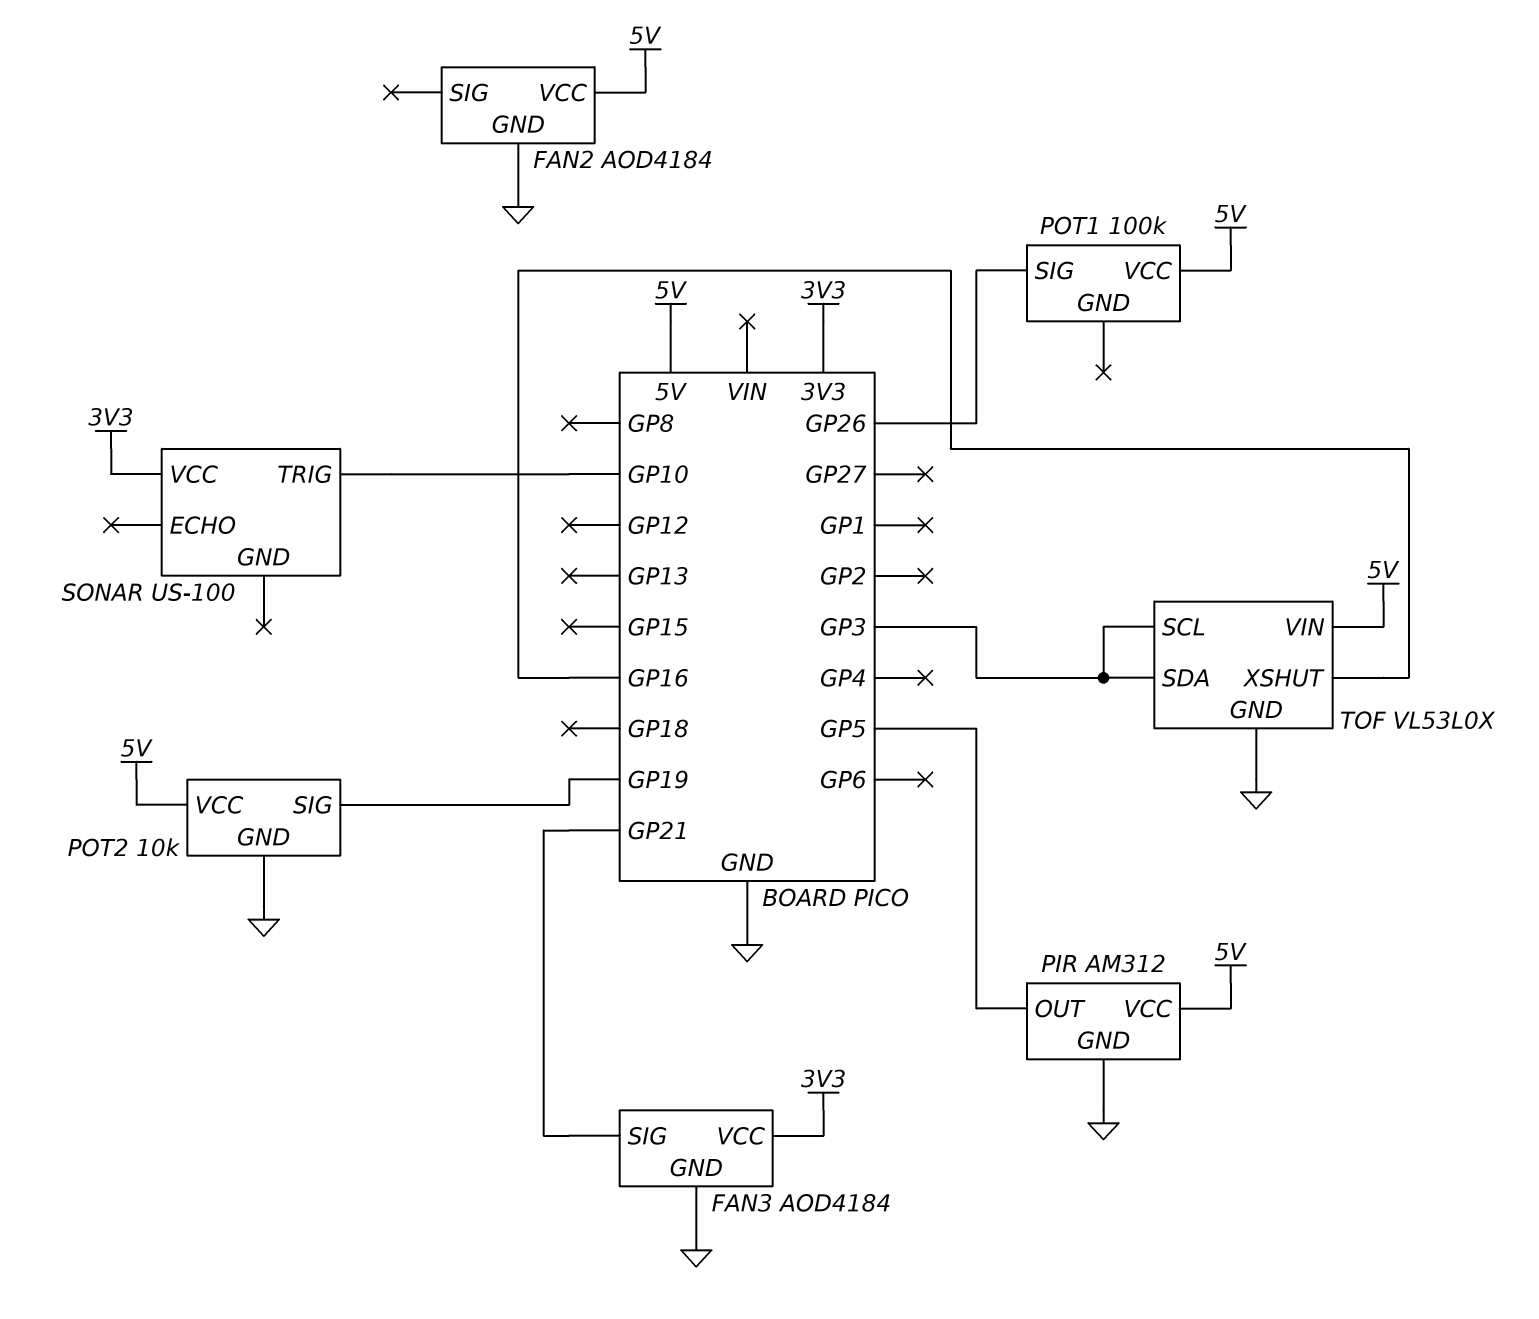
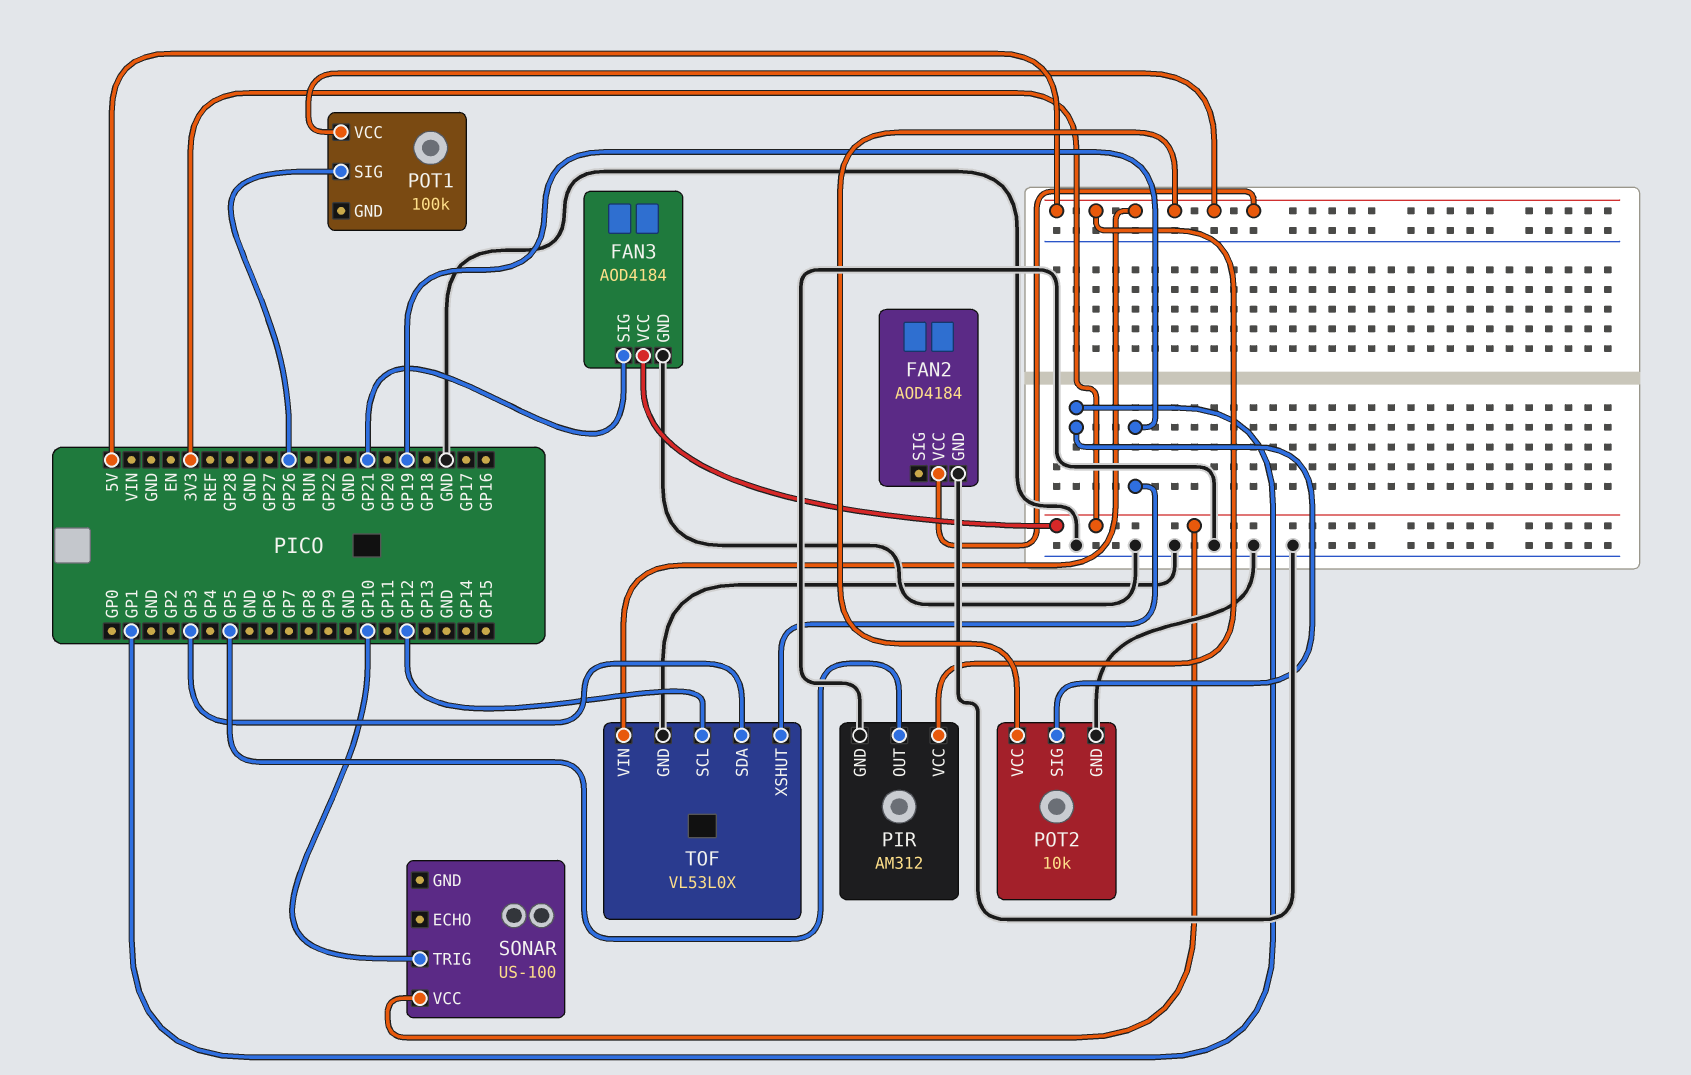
POT2 pin SIG: GP19 -> GP1
TOF pin SCL: GP3 -> GP12
TOF pin XSHUT: GP16 -> GP19

